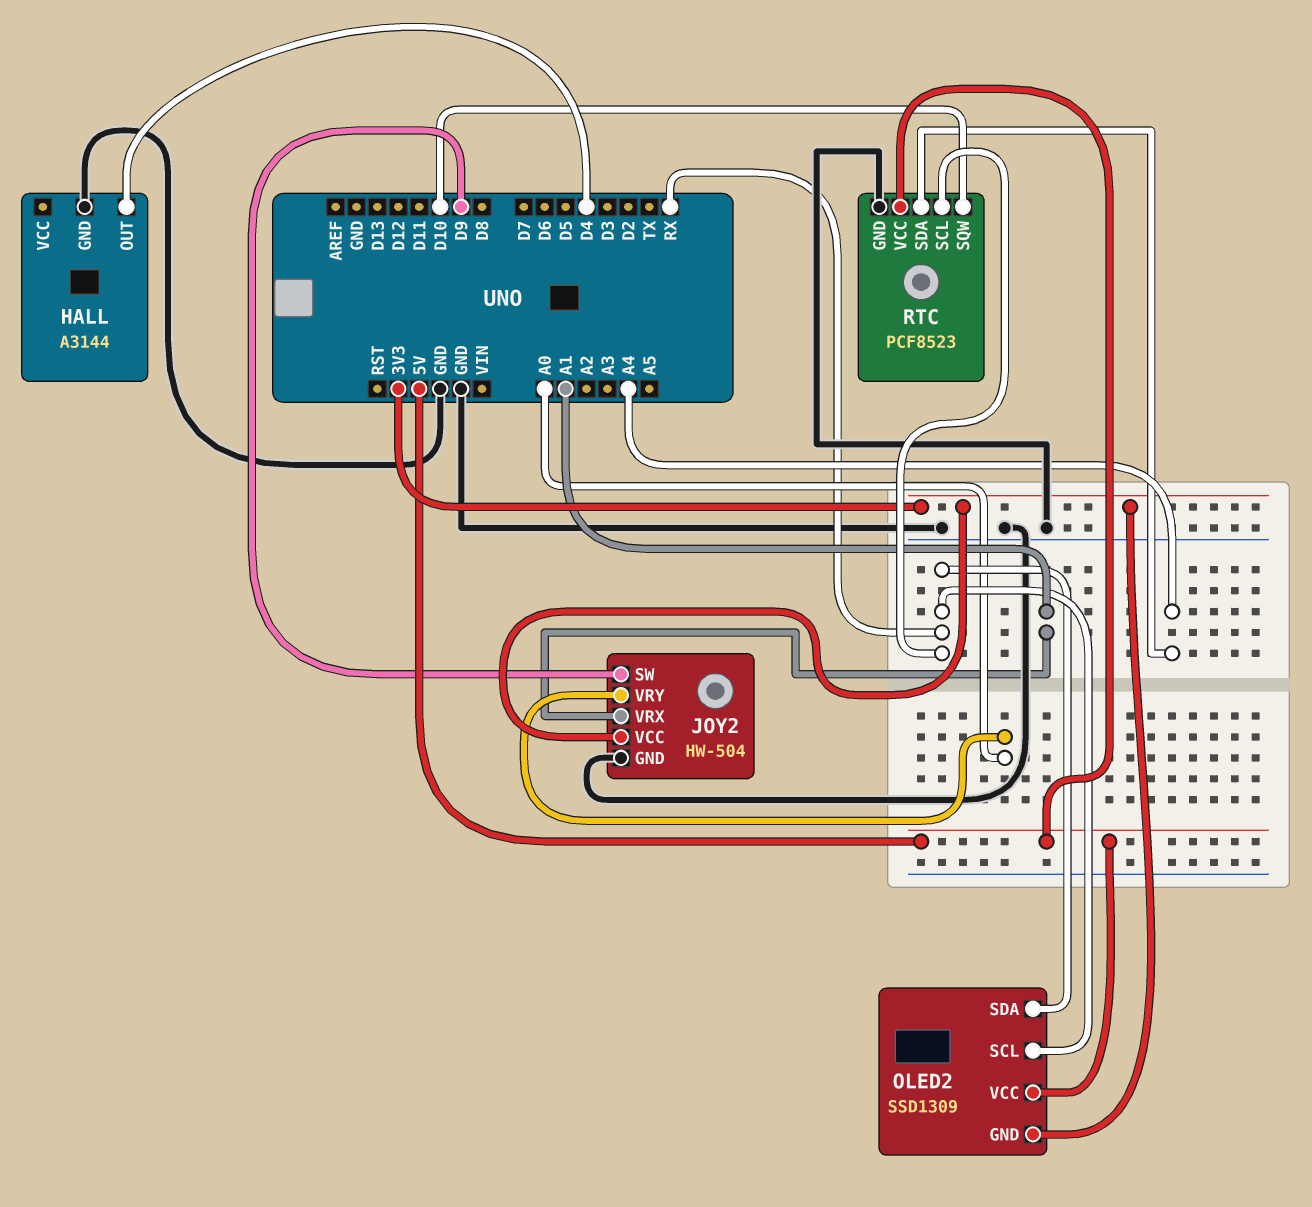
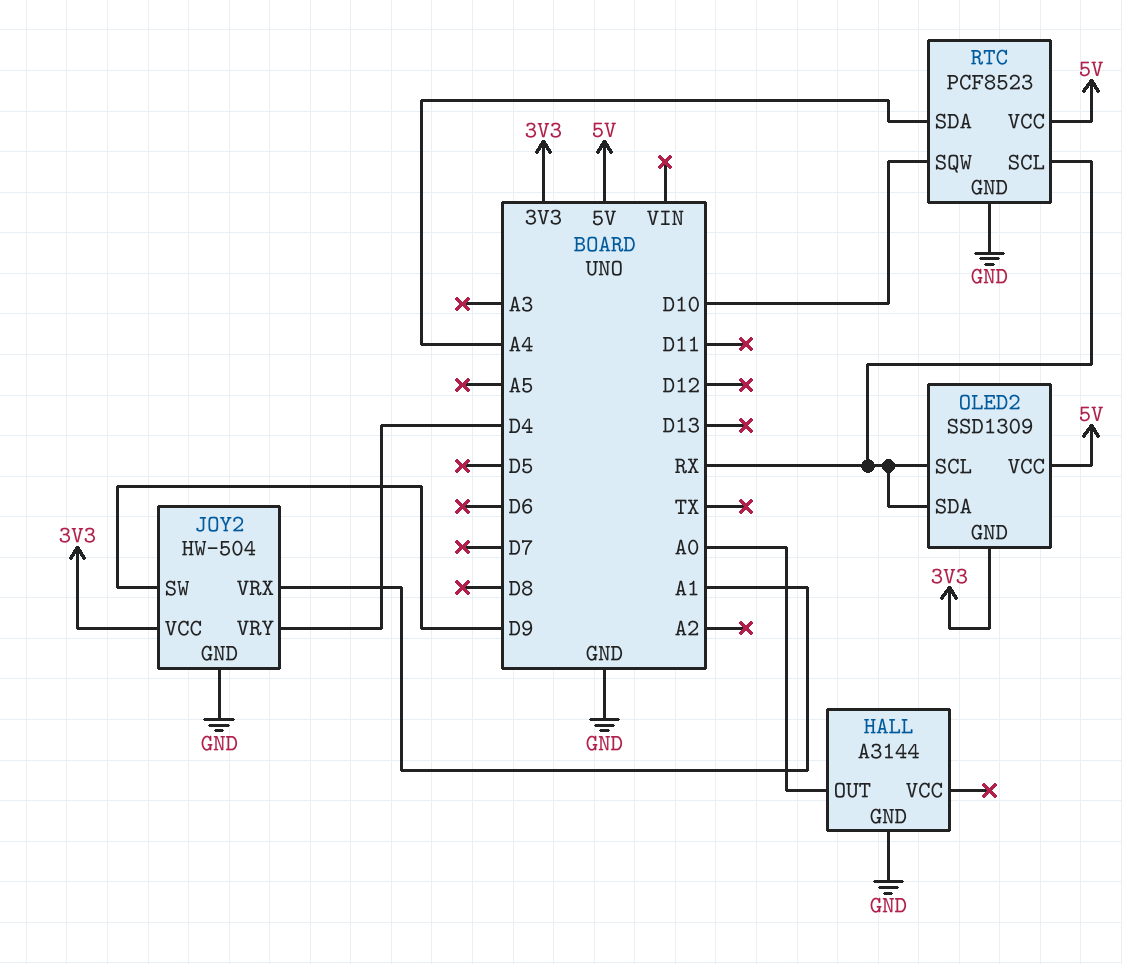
HALL pin OUT: D4 -> A0
JOY2 pin VRY: A0 -> D4

